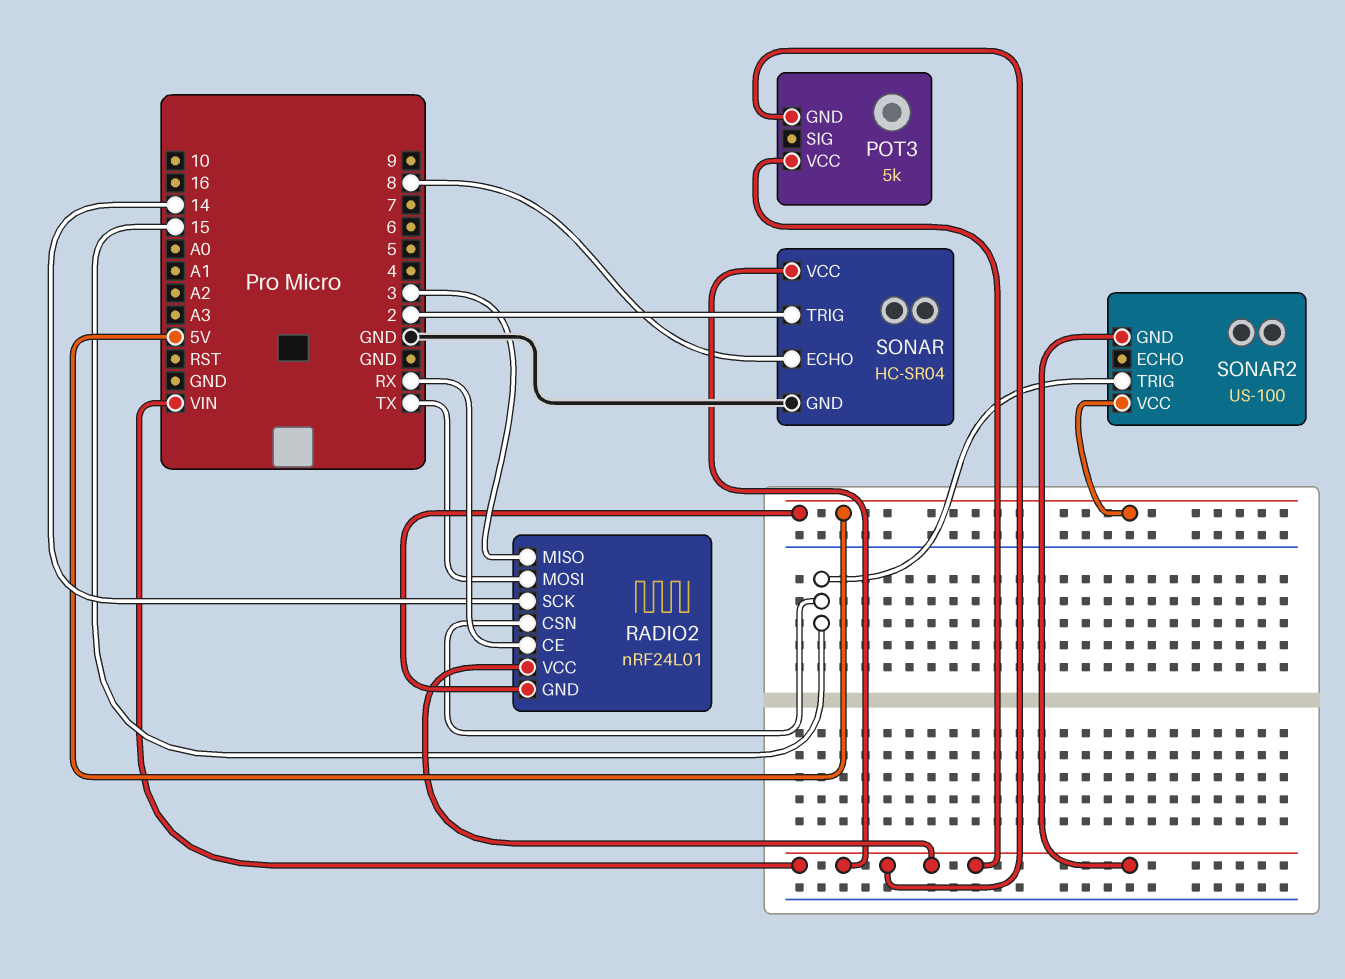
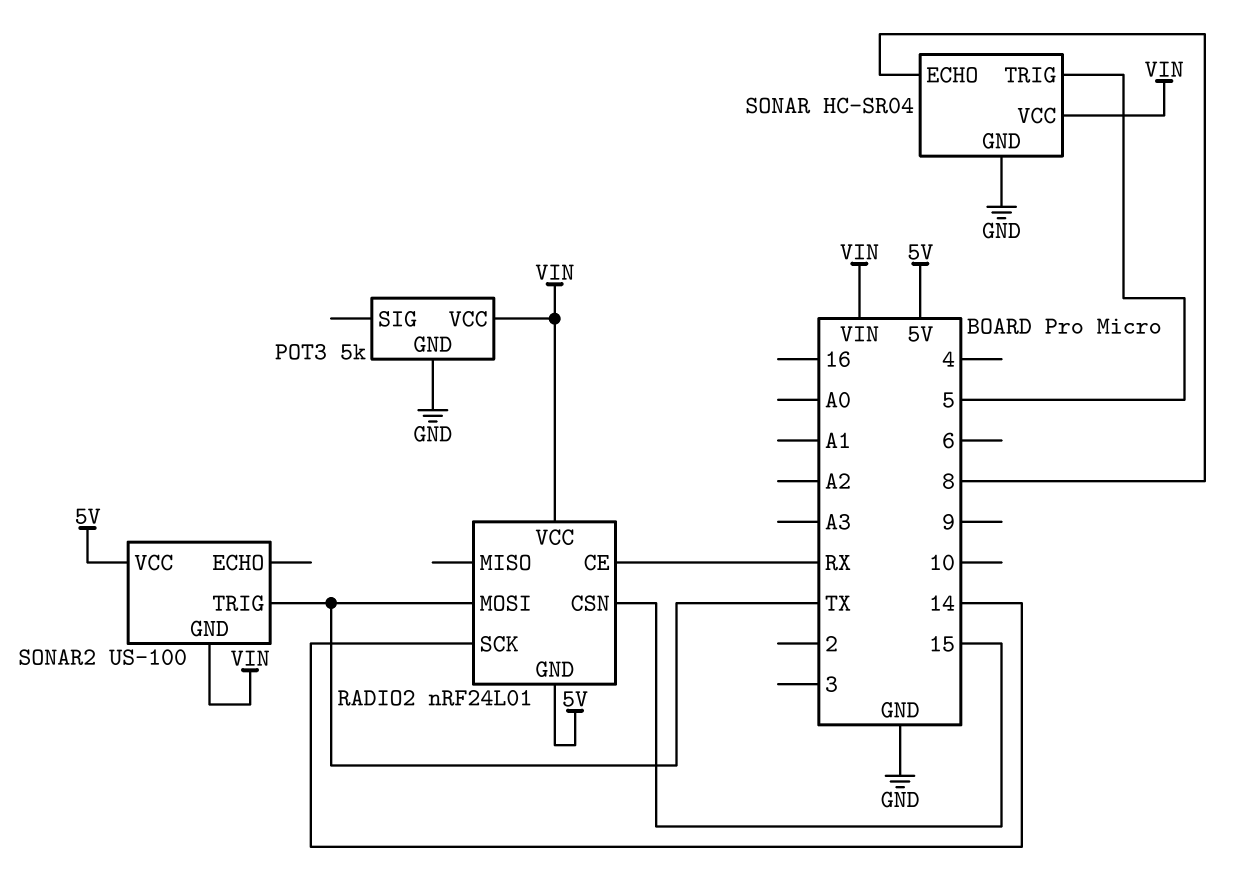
POT3 pin GND: VIN -> GND
RADIO2 pin MISO: 3 -> none
SONAR pin TRIG: 2 -> 5
SONAR2 pin TRIG: 15 -> TX

